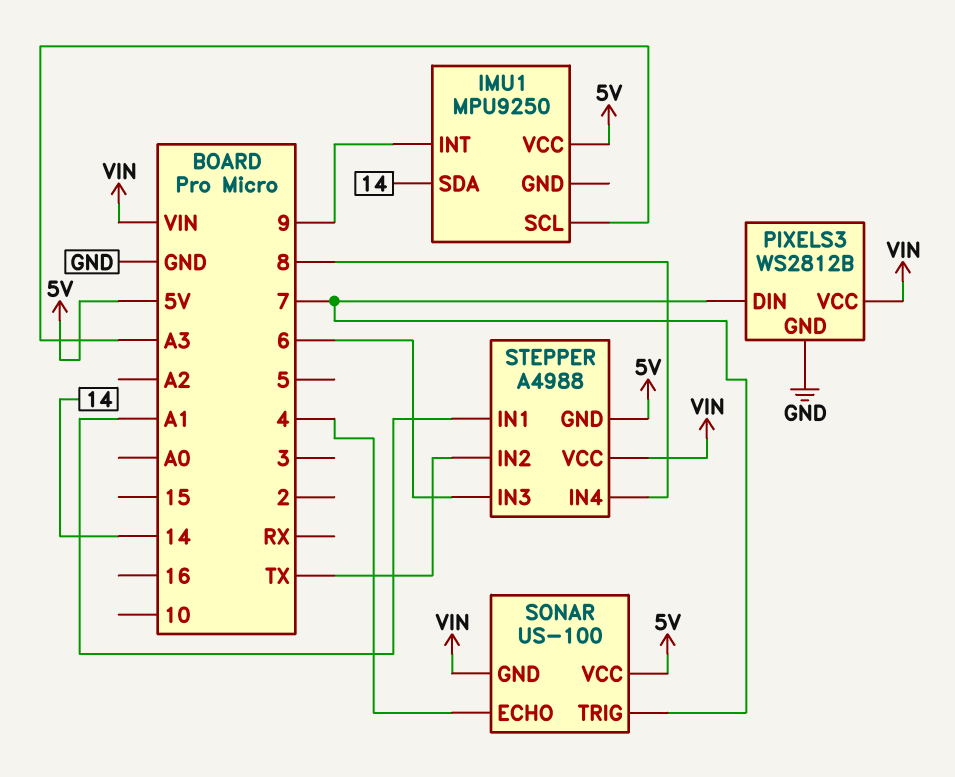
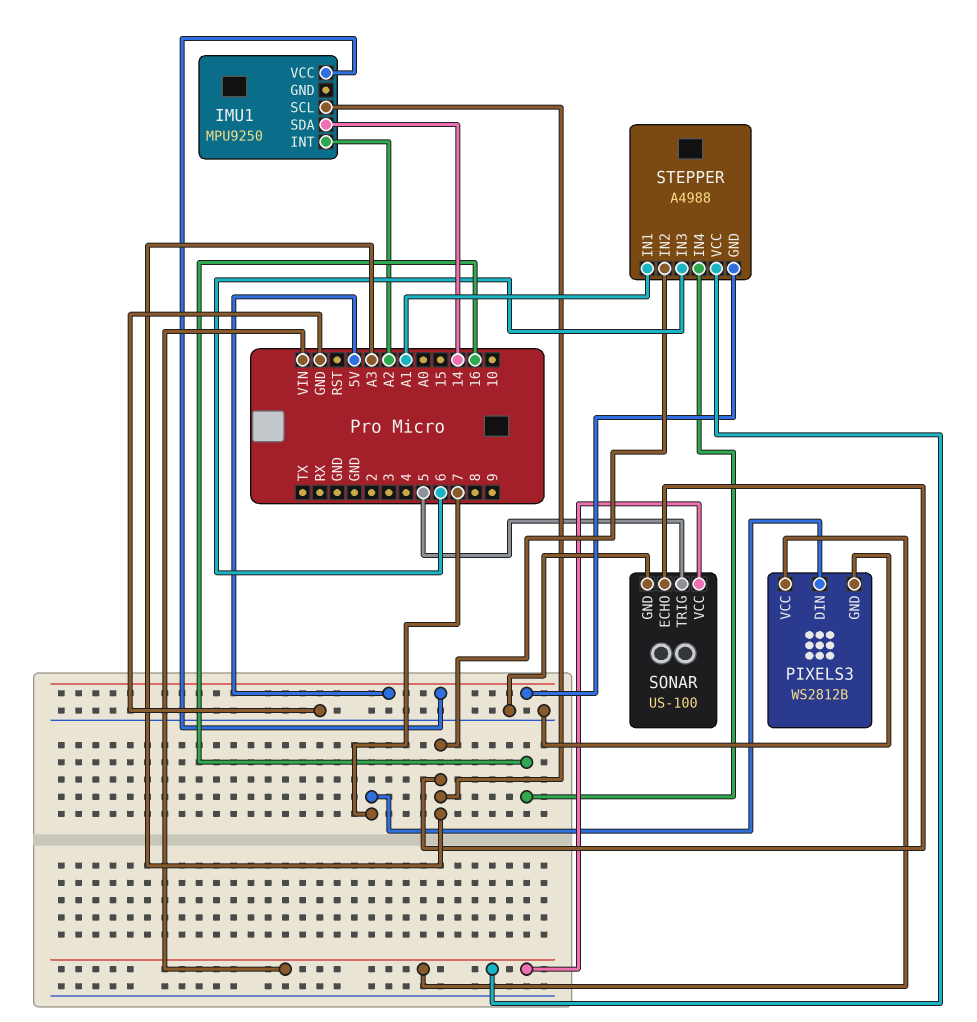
IMU1 pin INT: 9 -> A2
SONAR pin ECHO: 4 -> A3
SONAR pin GND: VIN -> GND
SONAR pin TRIG: 7 -> 5
SONAR pin VCC: 5V -> VIN
STEPPER pin IN2: TX -> A3
STEPPER pin IN4: 8 -> 16

